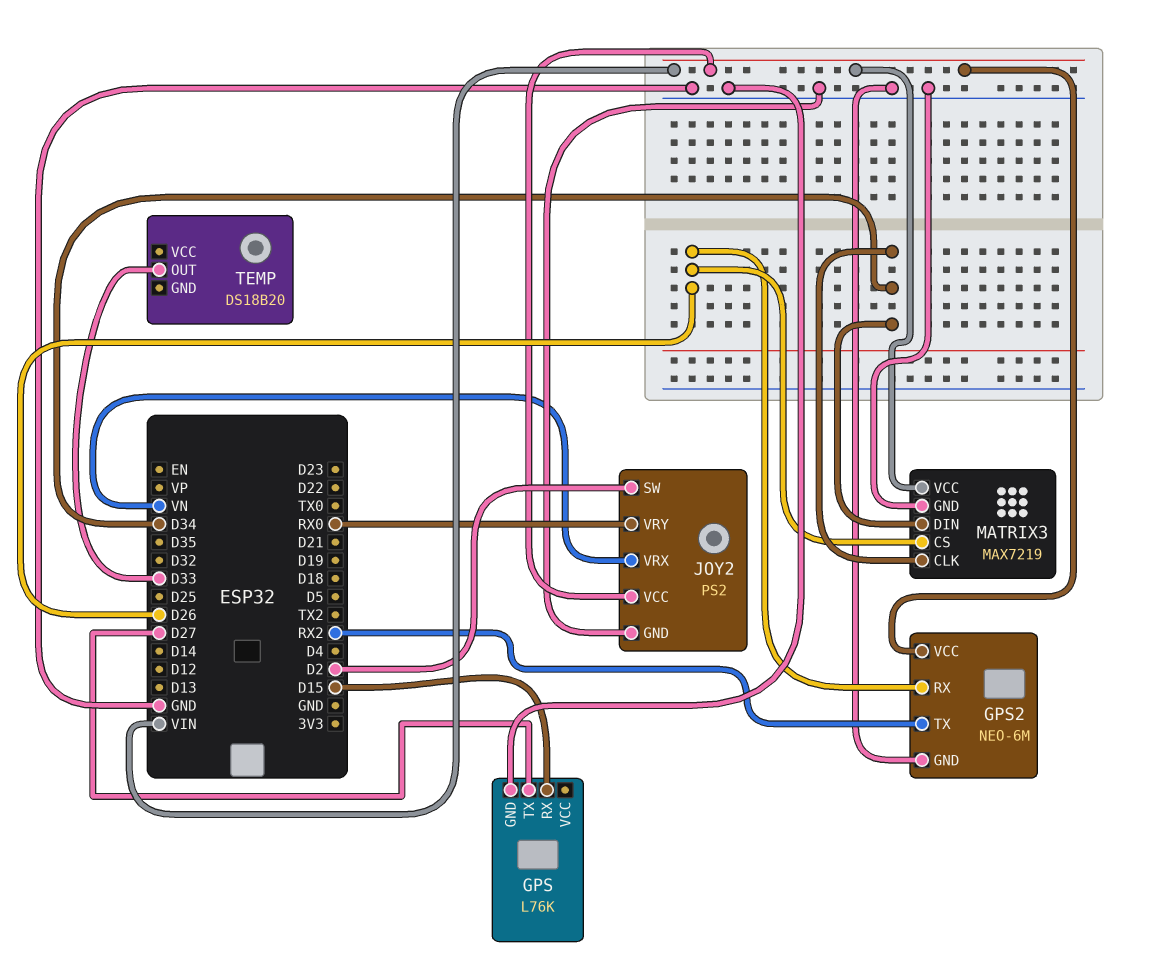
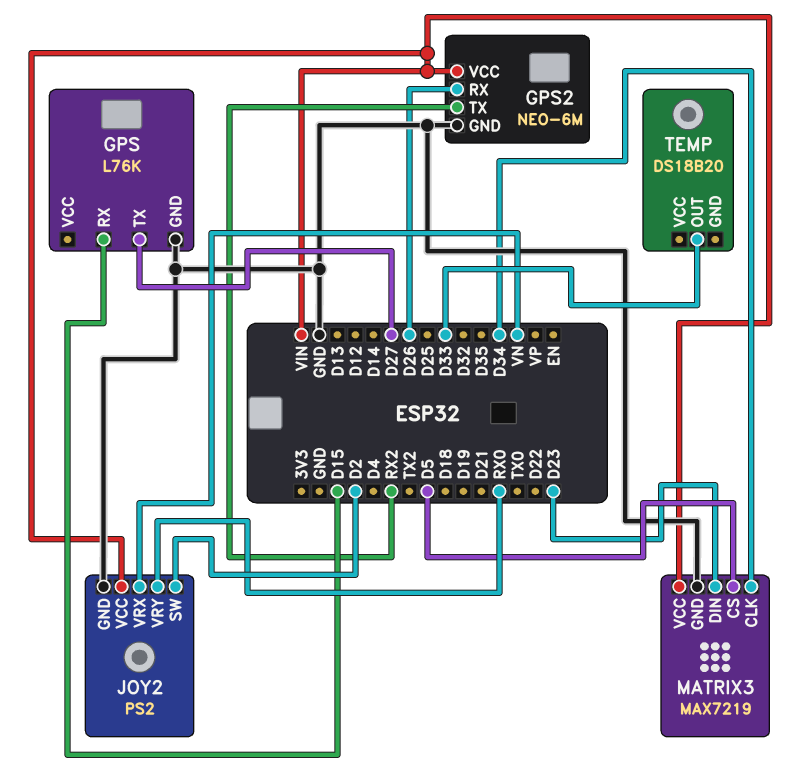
MATRIX3 pin CS: D26 -> D5
MATRIX3 pin DIN: D34 -> D23

